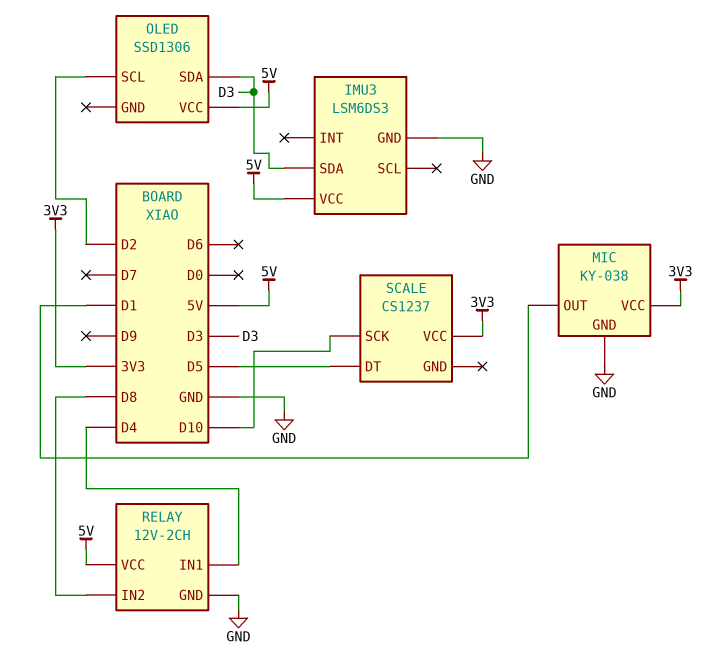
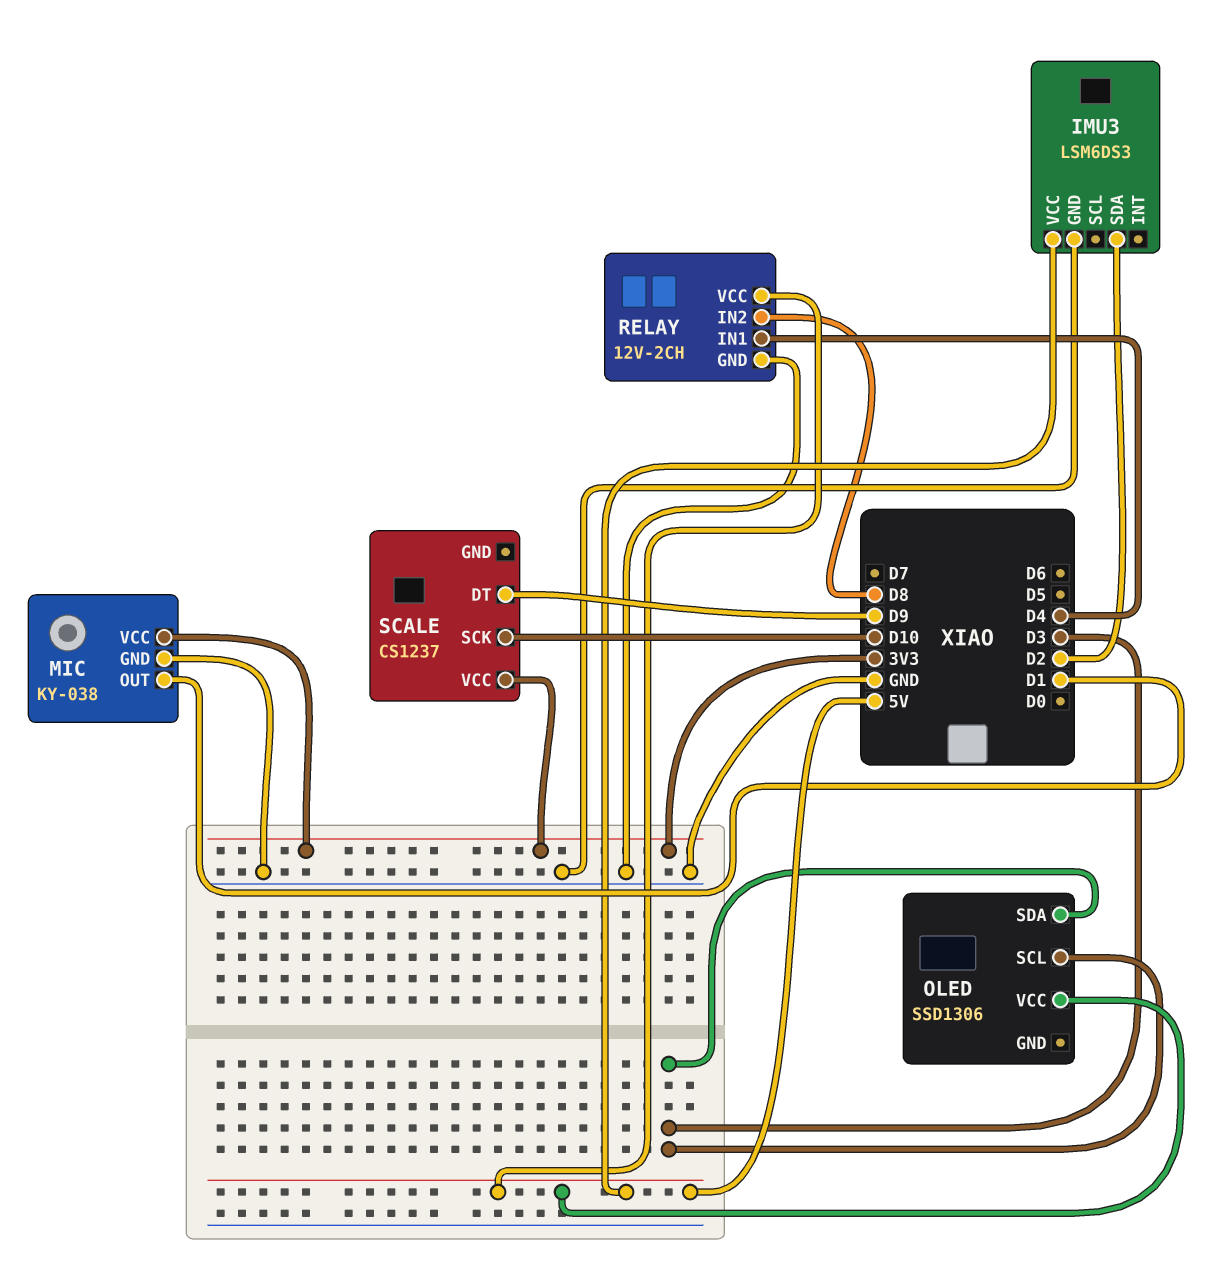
IMU3 pin SDA: D3 -> D2
OLED pin SCL: D2 -> D3
SCALE pin DT: D5 -> D9

